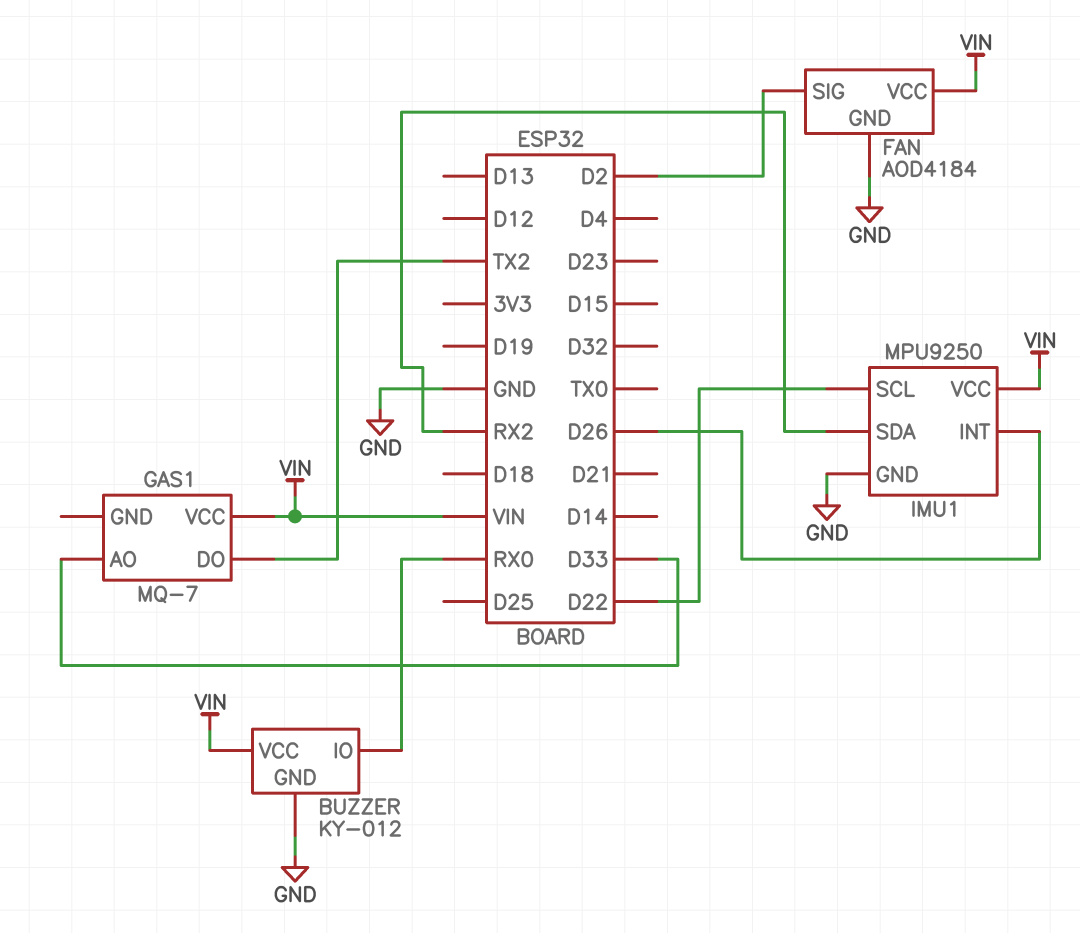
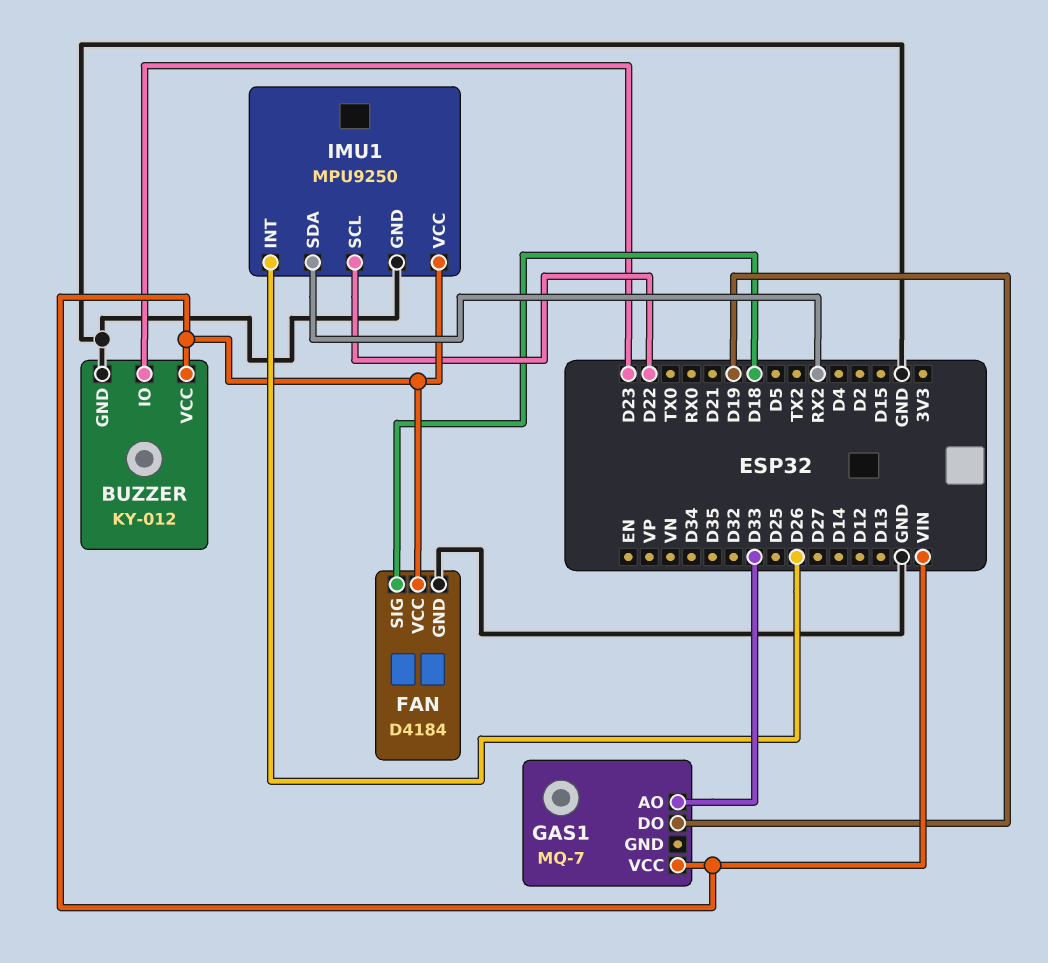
BUZZER pin IO: RX0 -> D23
FAN: AOD4184 -> D4184
FAN pin SIG: D2 -> D18
GAS1 pin DO: TX2 -> D19

